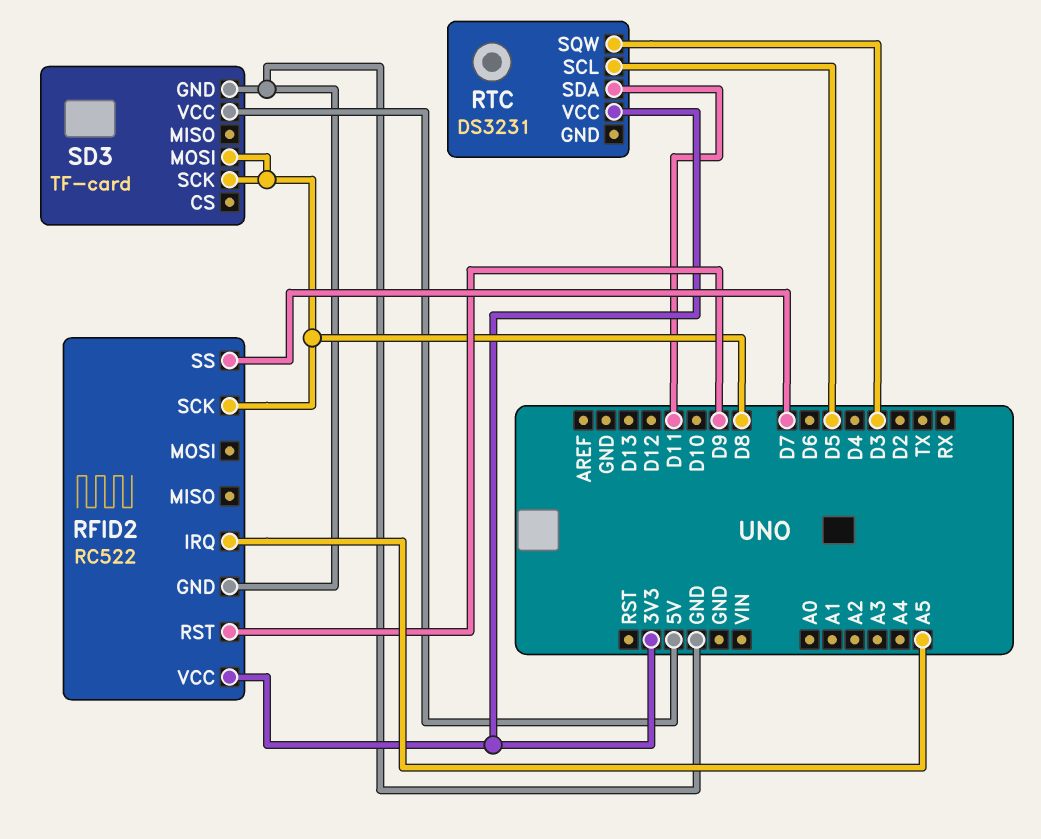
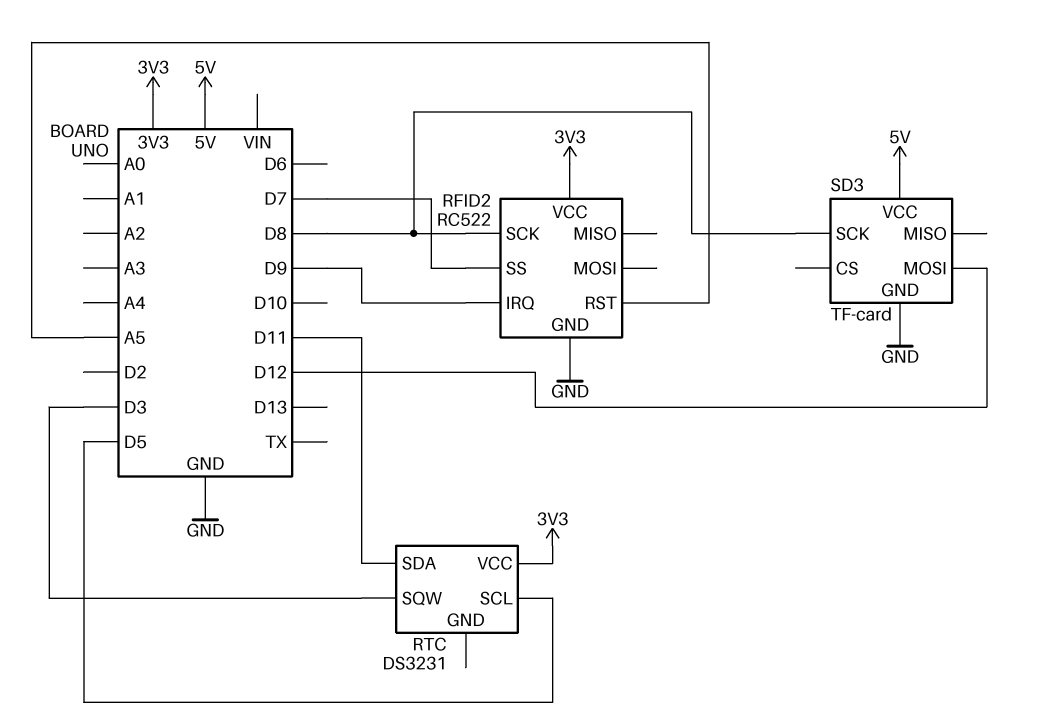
RFID2 pin IRQ: A5 -> D9
RFID2 pin RST: D9 -> A5
SD3 pin MOSI: D8 -> D12

